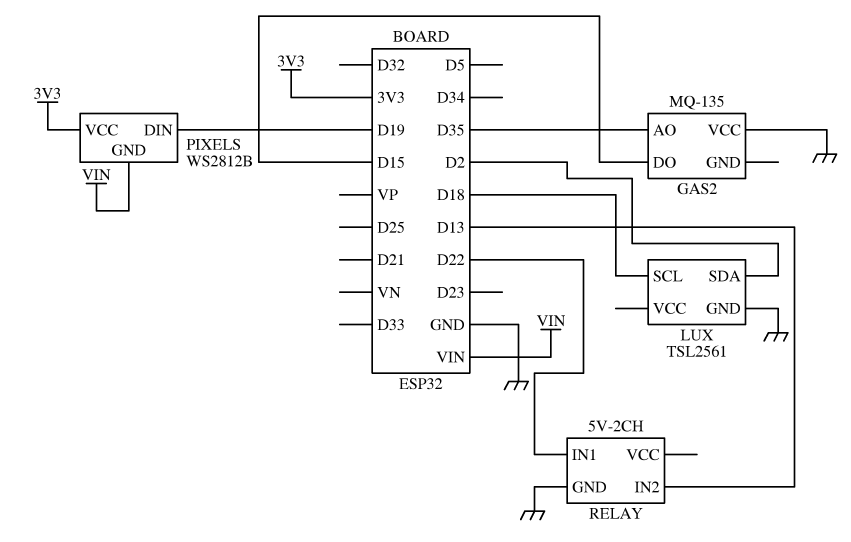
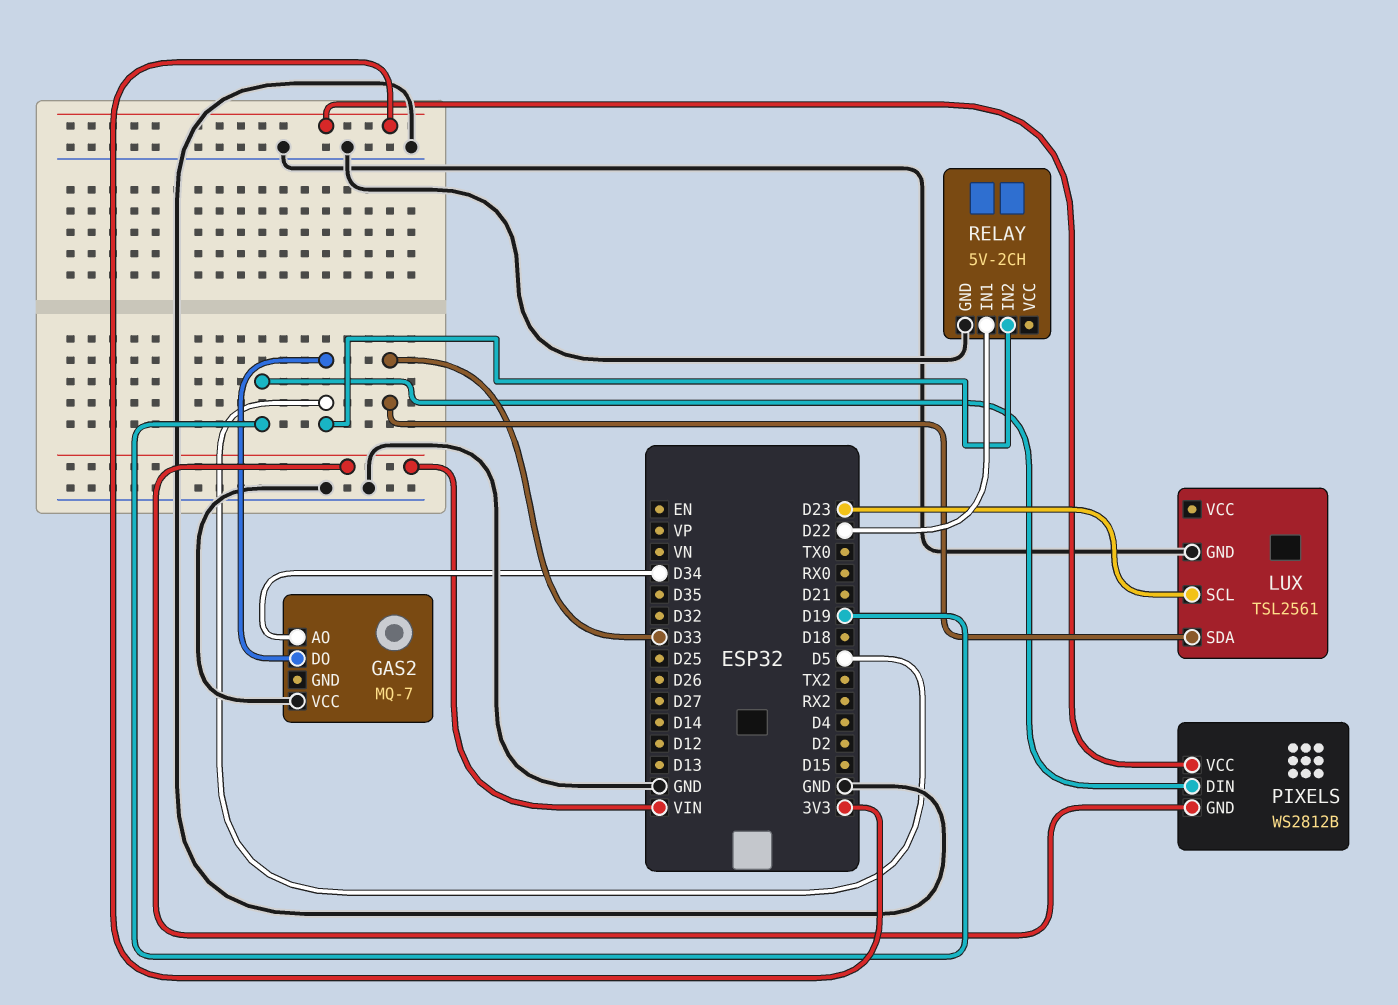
GAS2: MQ-135 -> MQ-7
GAS2 pin AO: D35 -> D34
GAS2 pin DO: D15 -> D5
LUX pin SCL: D18 -> D23
LUX pin SDA: D2 -> D33
RELAY pin IN2: D13 -> D5

